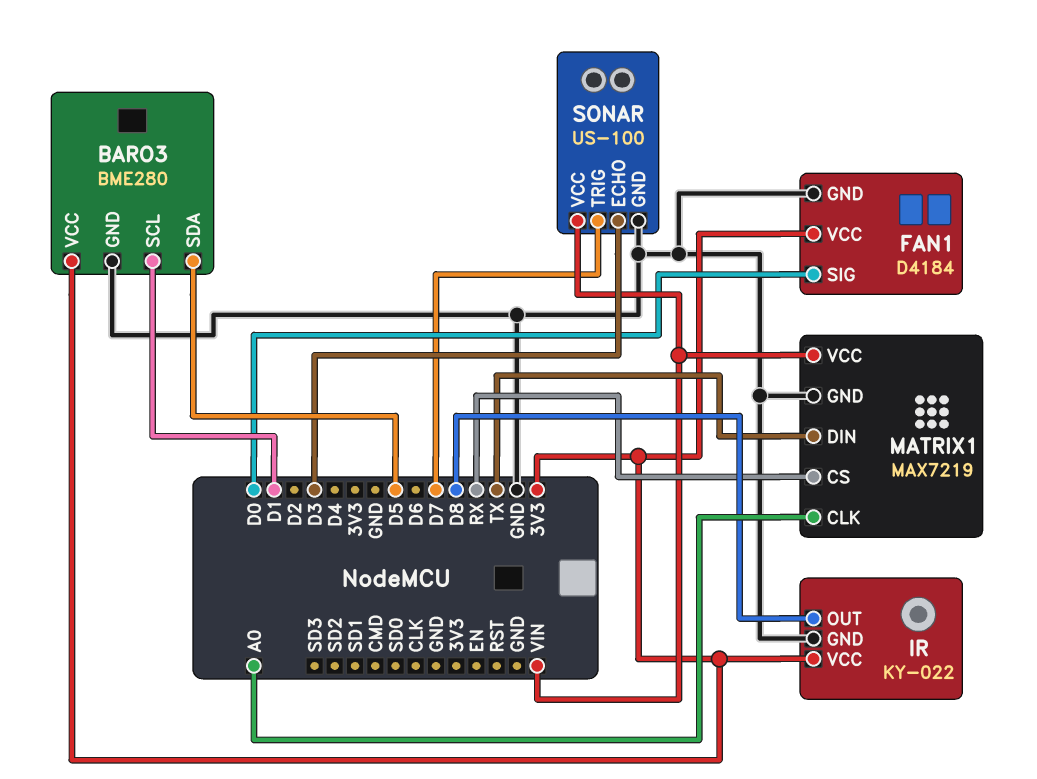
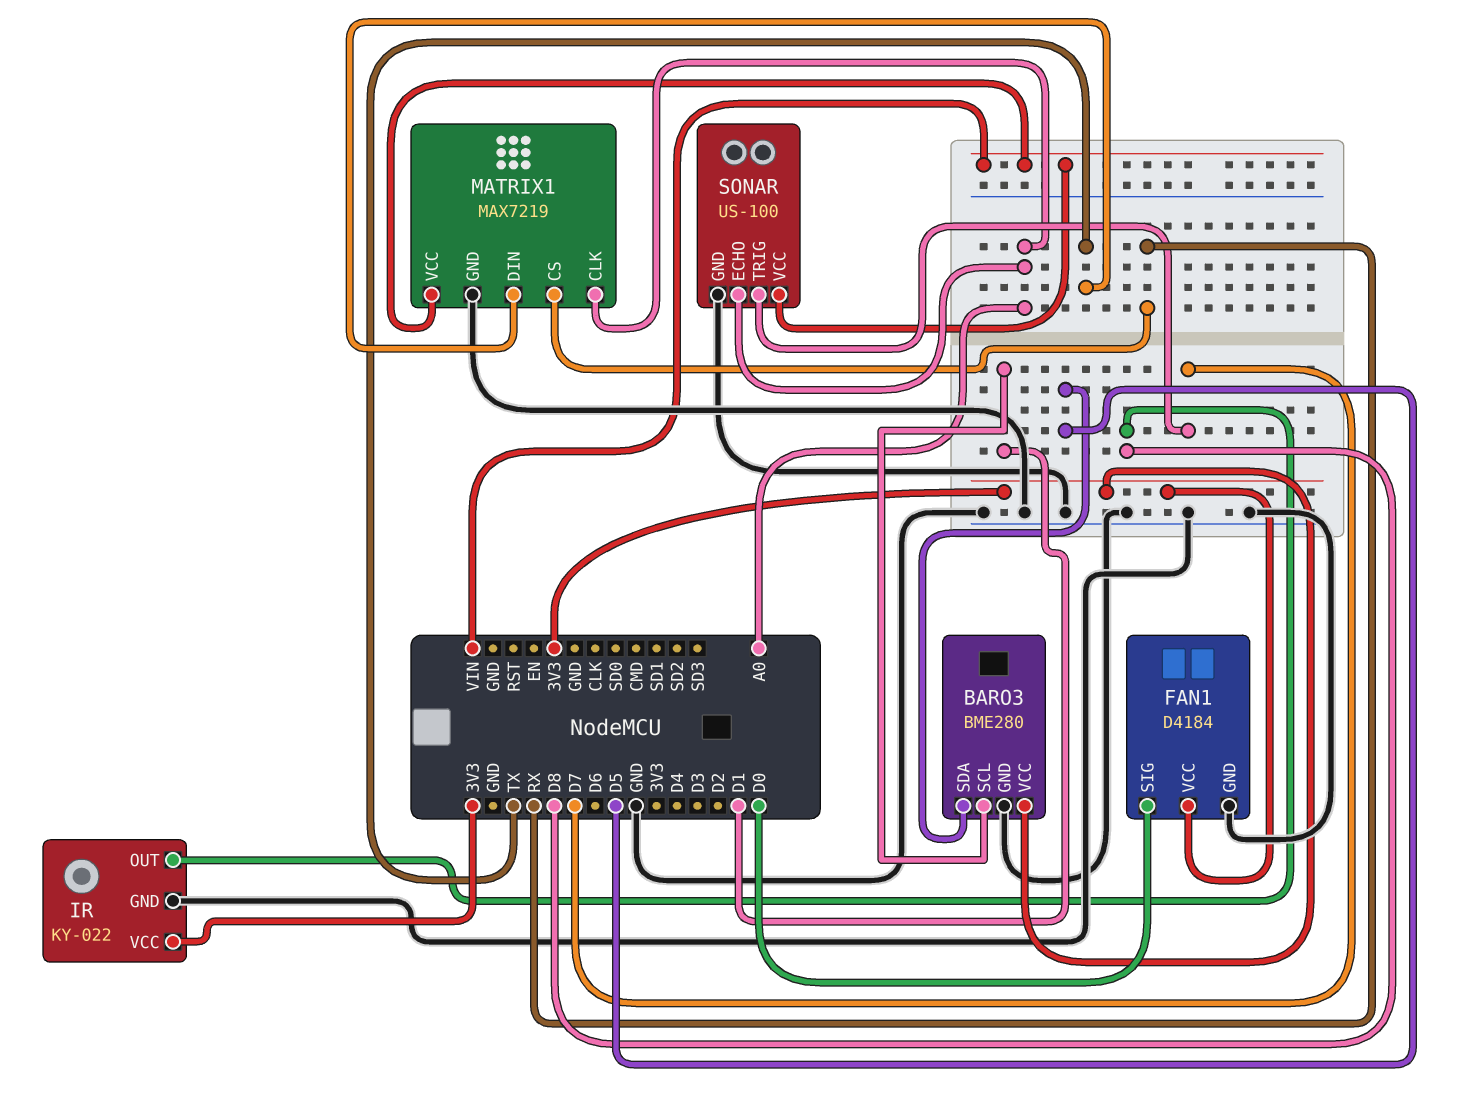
SONAR pin ECHO: D3 -> A0

